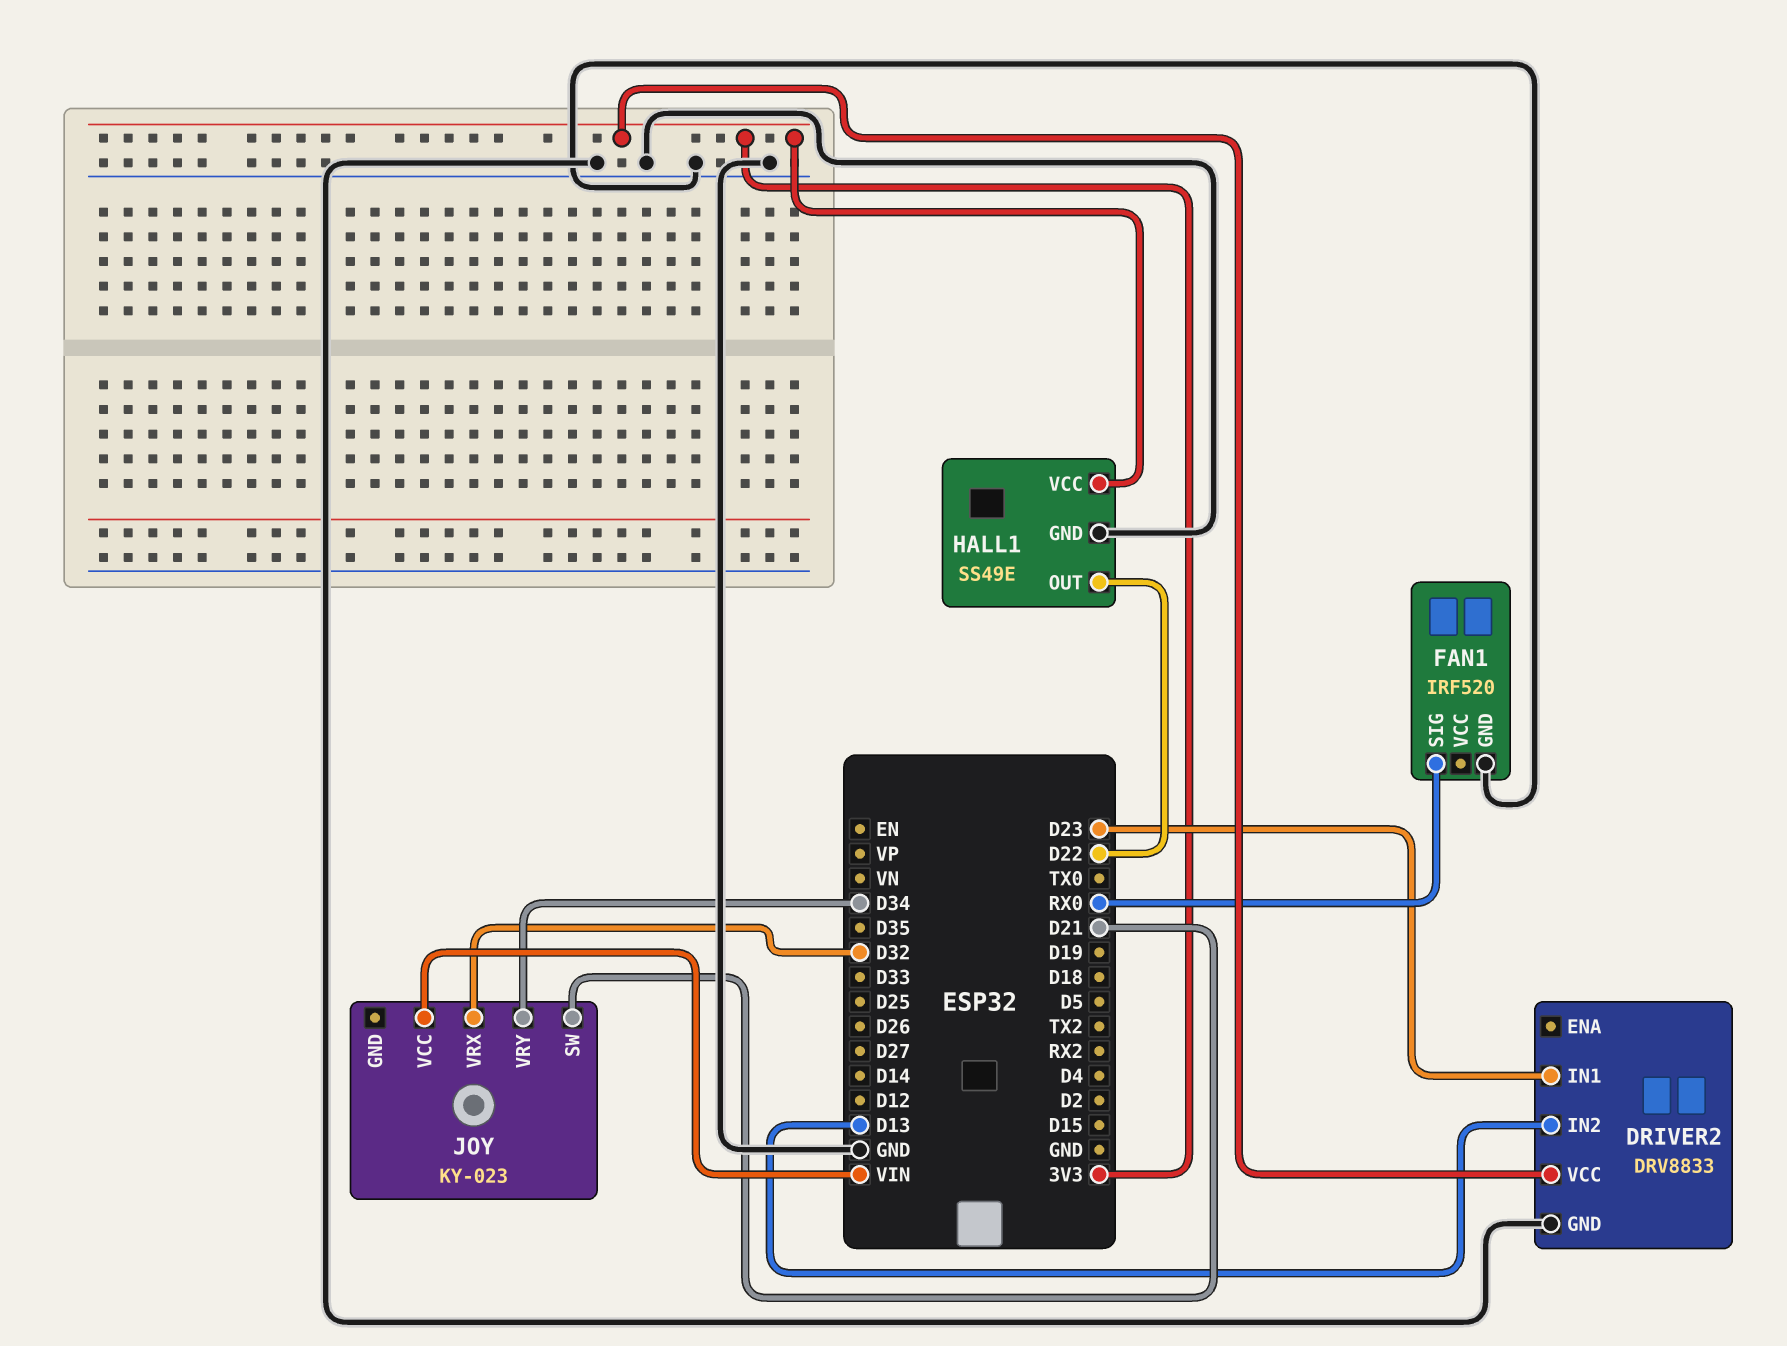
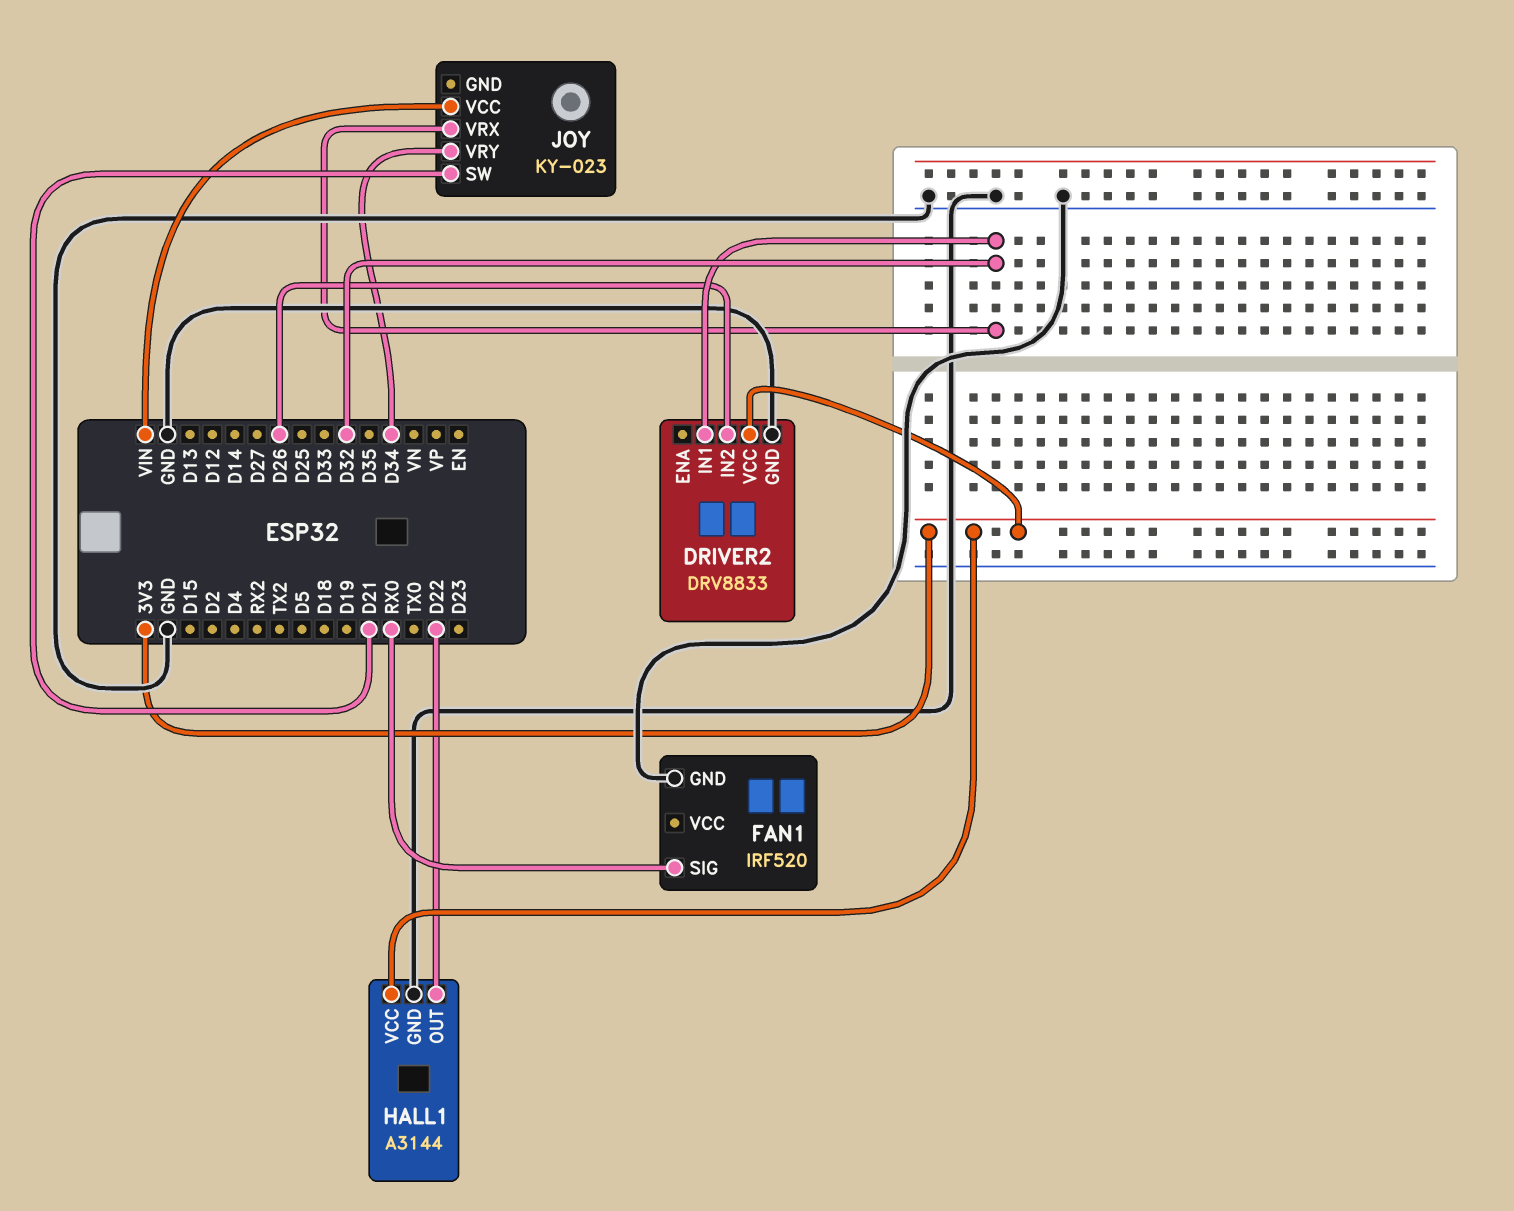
DRIVER2 pin IN1: D23 -> D32
DRIVER2 pin IN2: D13 -> D26
HALL1: SS49E -> A3144

